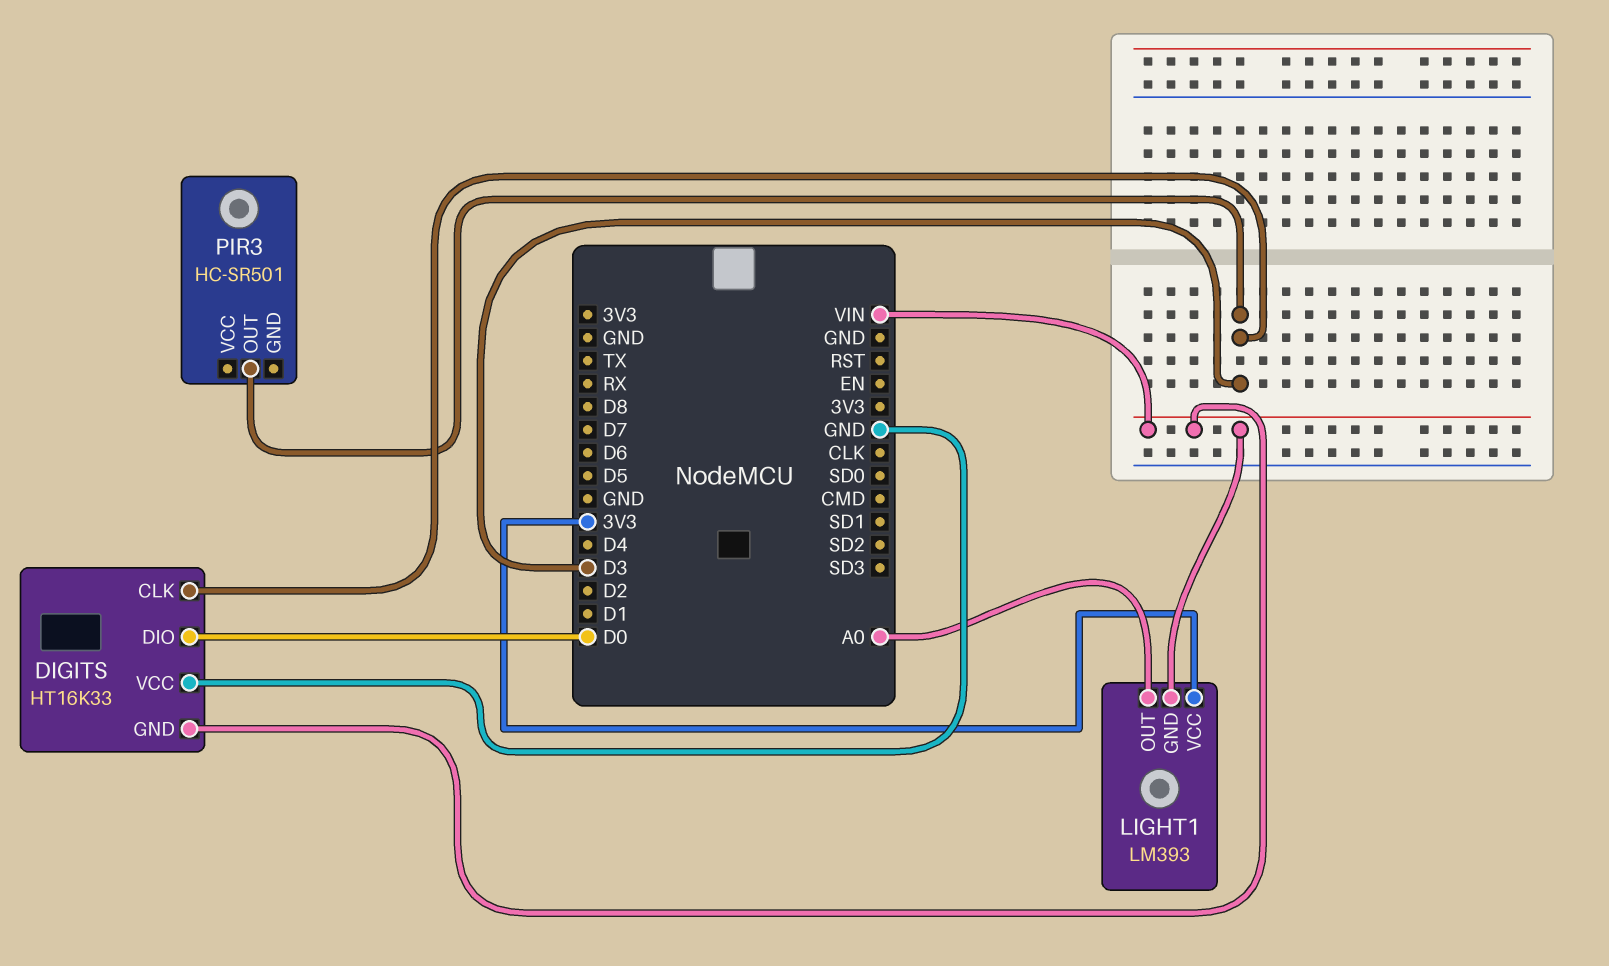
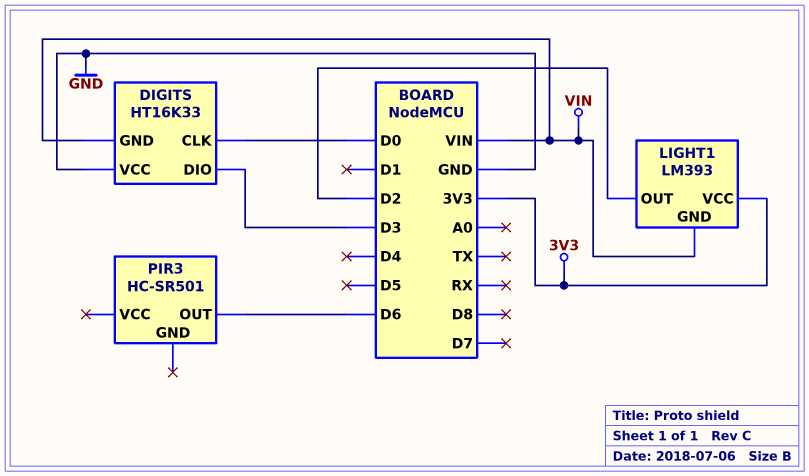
DIGITS pin CLK: D3 -> D0
DIGITS pin DIO: D0 -> D3
LIGHT1 pin OUT: A0 -> D2
PIR3 pin OUT: D3 -> D6

